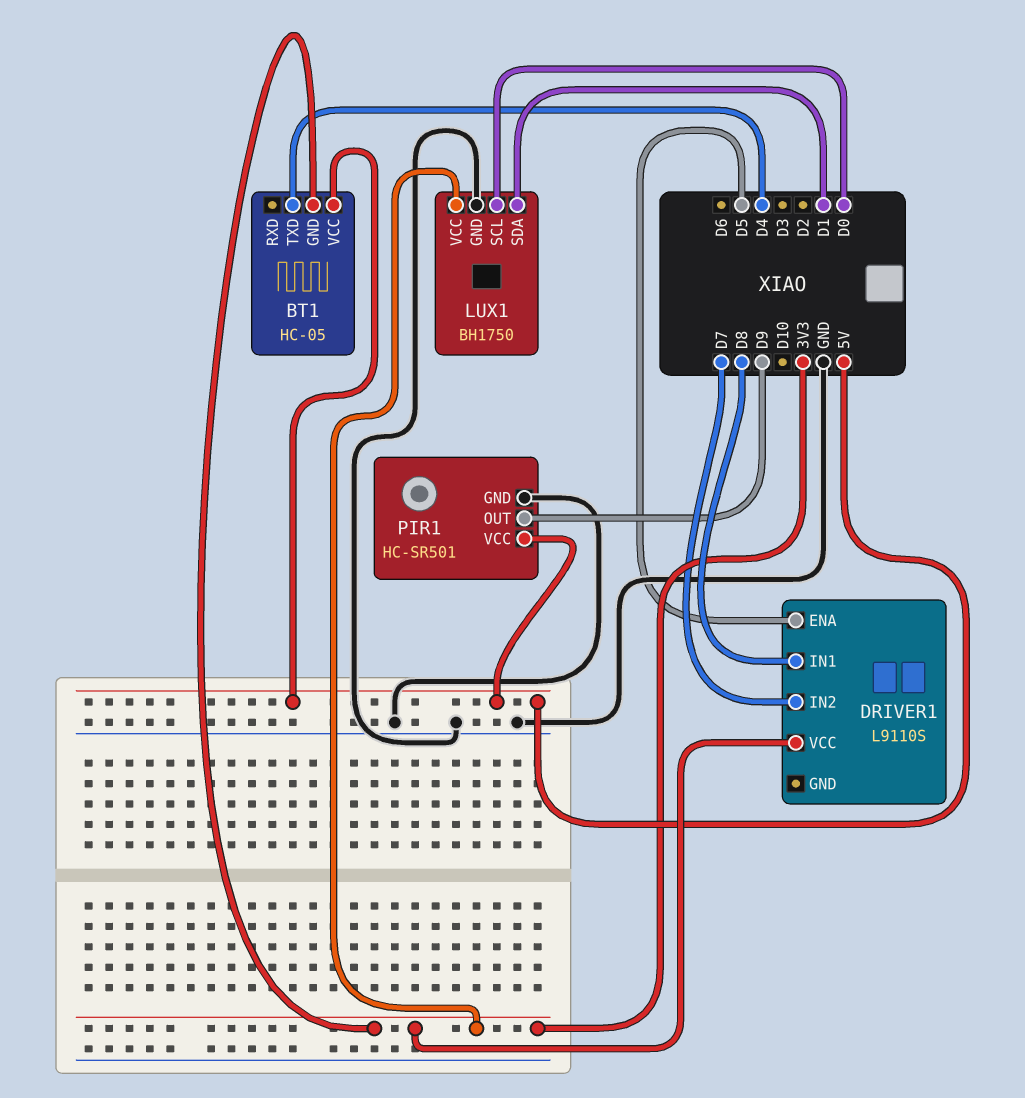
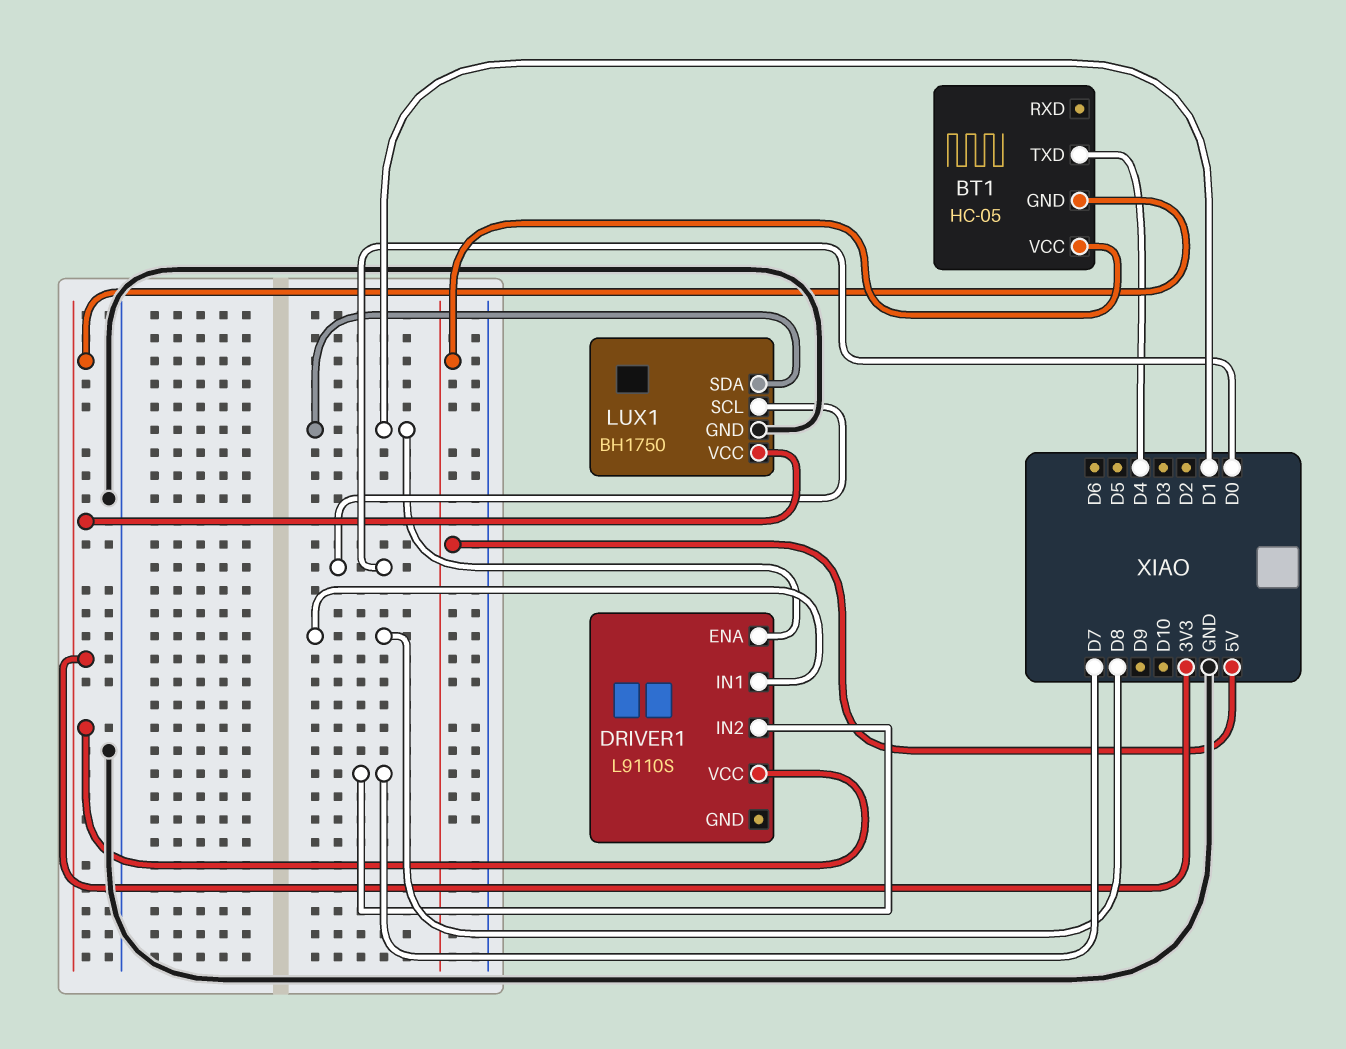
DRIVER1 pin ENA: D5 -> D1
PIR1: HC-SR501 -> none
PIR1 pin GND: GND -> none
PIR1 pin OUT: D9 -> none
PIR1 pin VCC: 5V -> none

